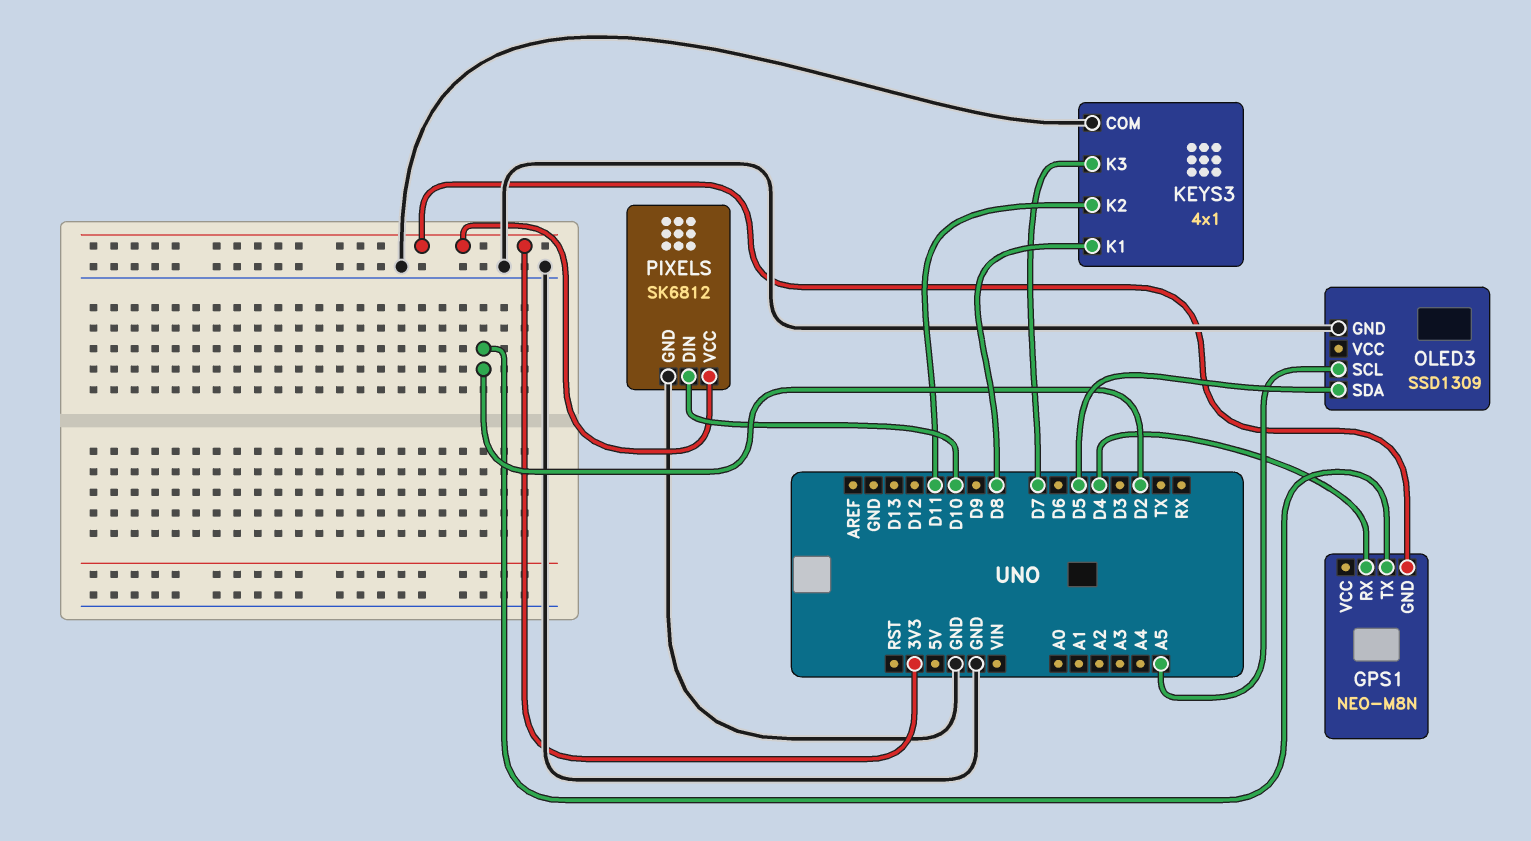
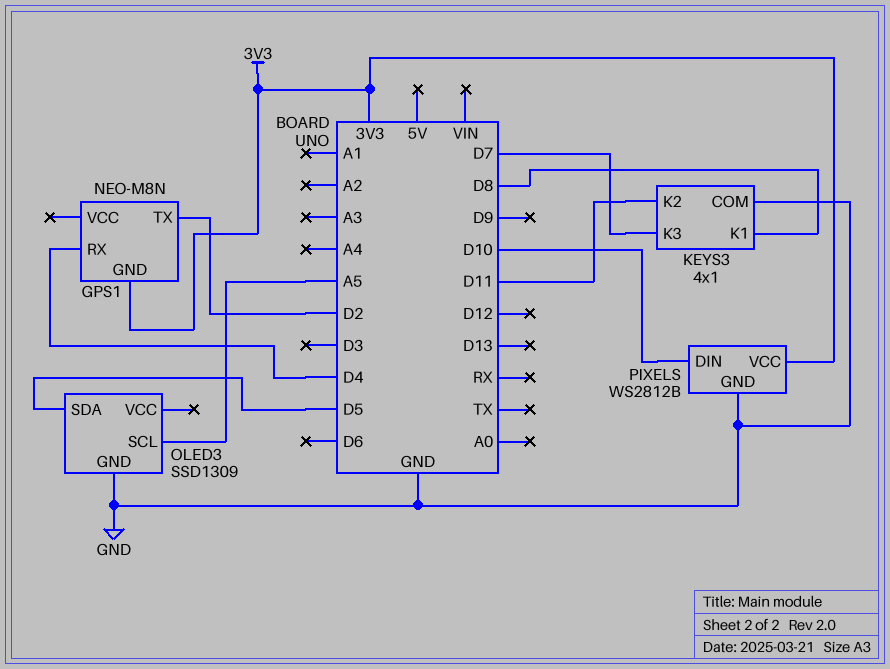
PIXELS: SK6812 -> WS2812B

